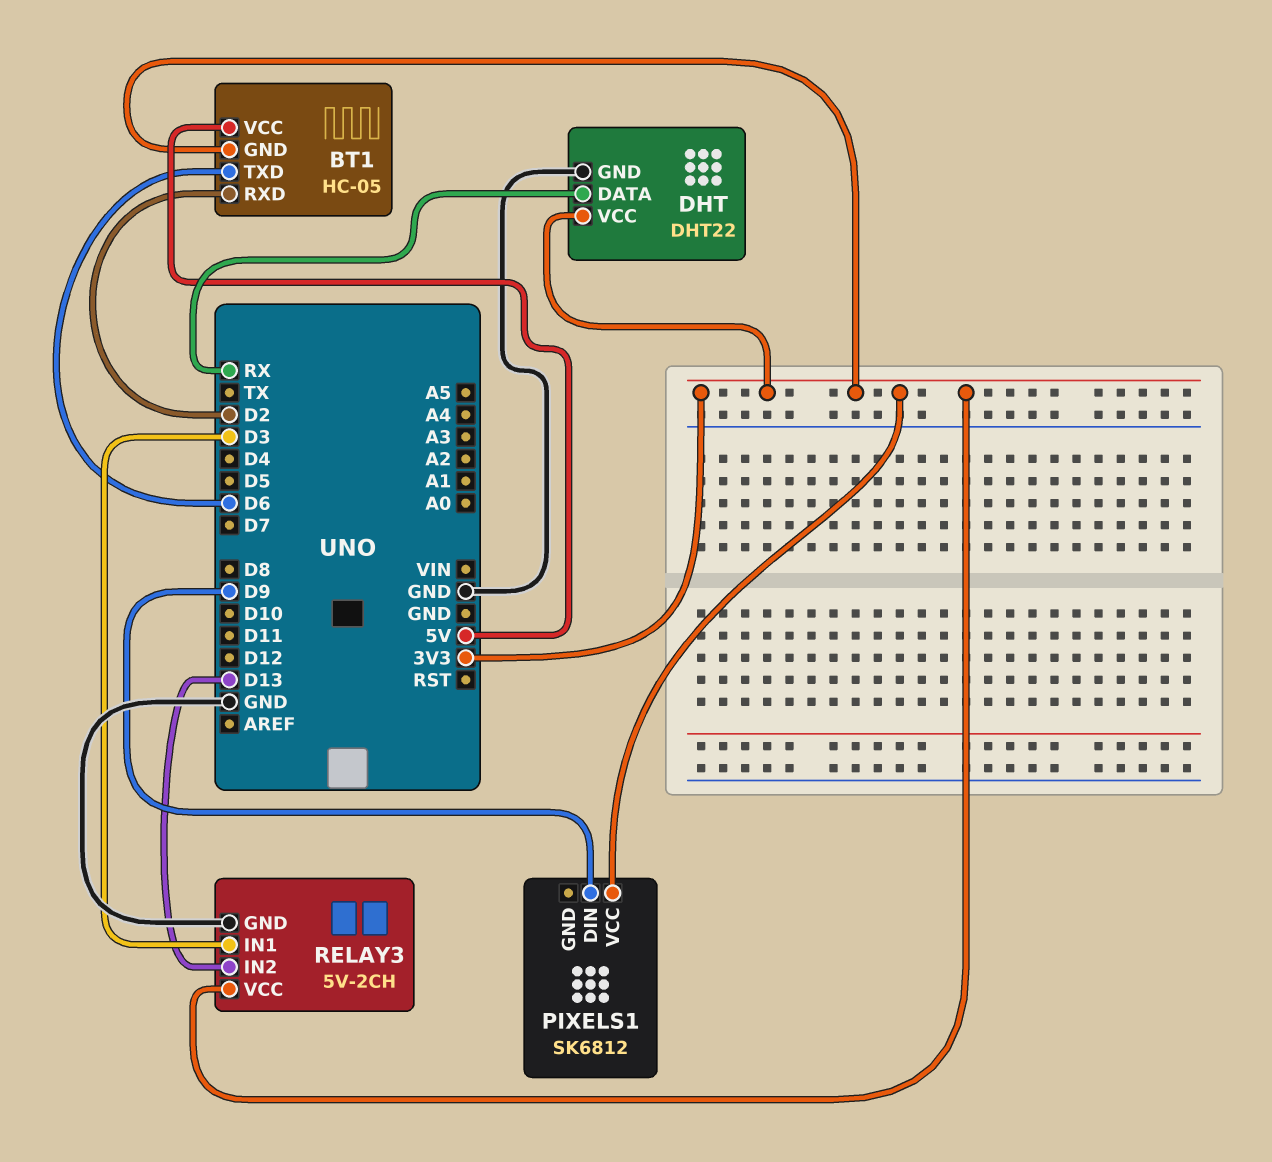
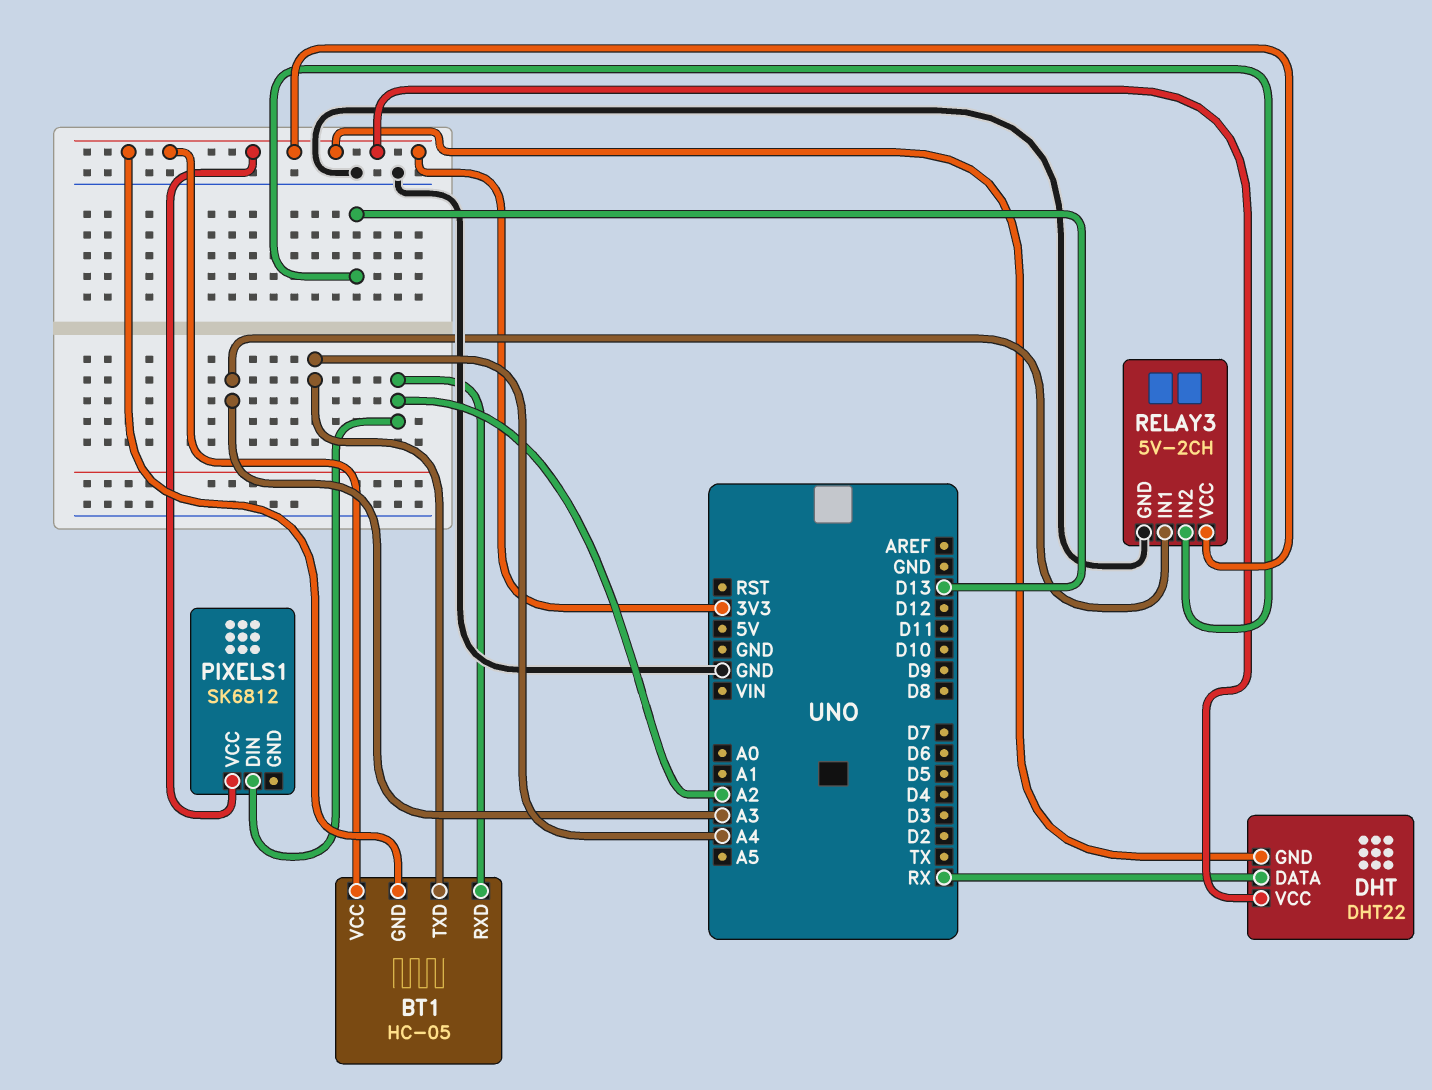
BT1 pin RXD: D2 -> A2
BT1 pin TXD: D6 -> A4
BT1 pin VCC: 5V -> 3V3
DHT pin GND: GND -> 3V3
PIXELS1 pin DIN: D9 -> A2
RELAY3 pin IN1: D3 -> A3

